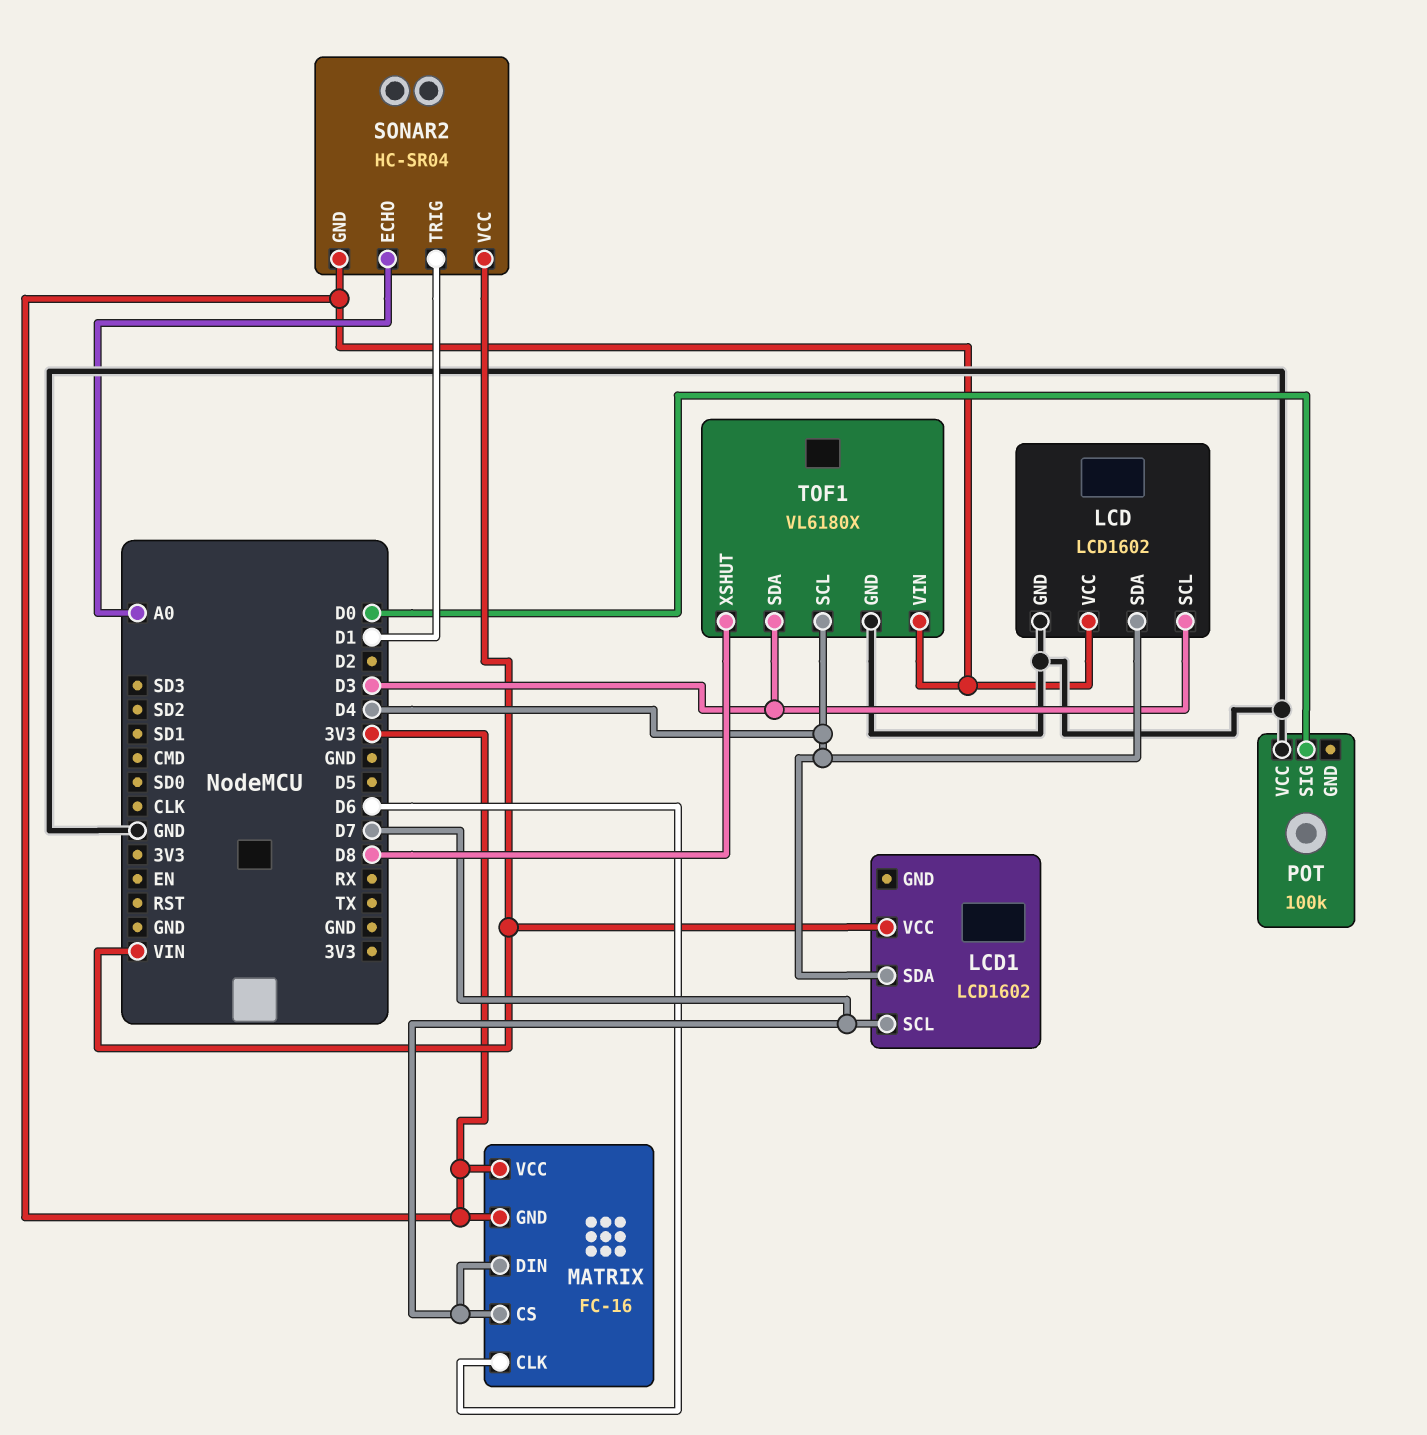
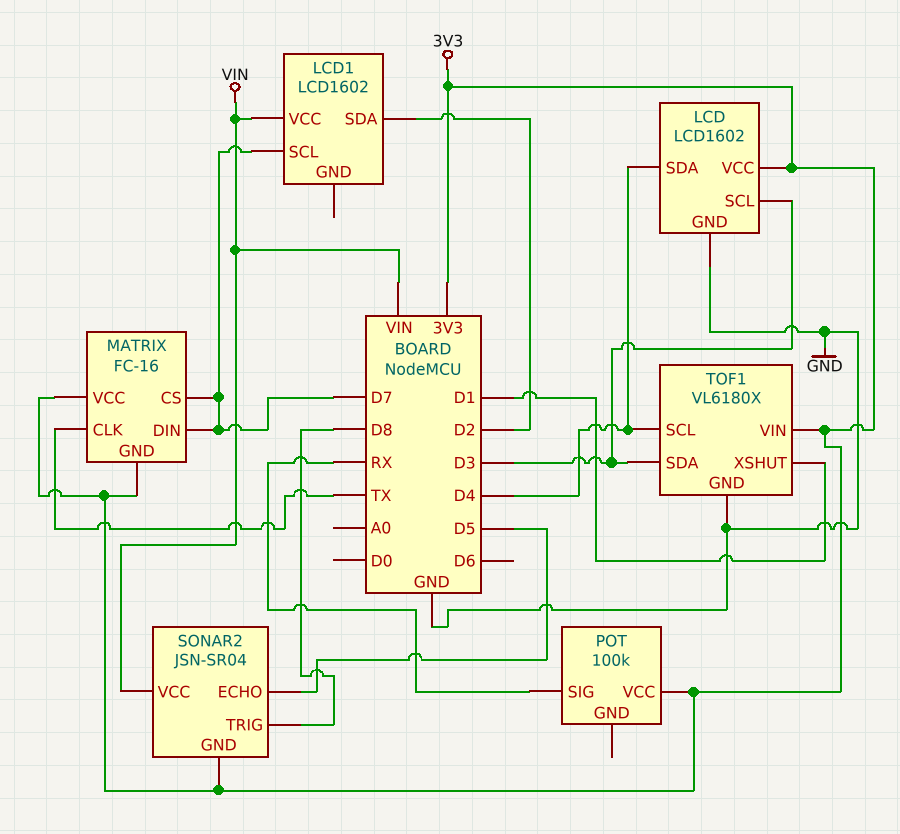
LCD1 pin SDA: D4 -> D2
MATRIX pin CLK: D6 -> TX
POT pin SIG: D0 -> RX
POT pin VCC: GND -> 3V3
SONAR2: HC-SR04 -> JSN-SR04
SONAR2 pin ECHO: A0 -> D5
SONAR2 pin TRIG: D1 -> D8
TOF1 pin XSHUT: D8 -> D1

